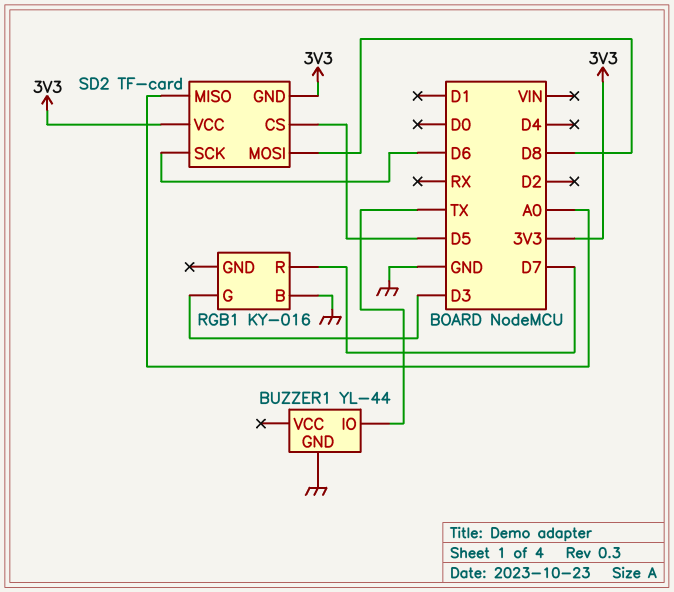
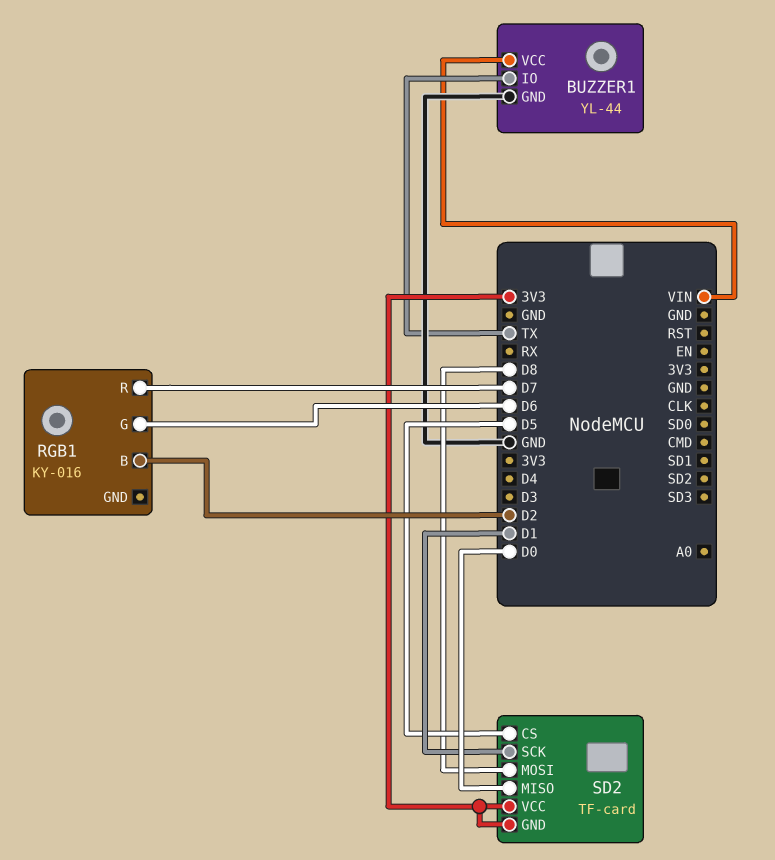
BUZZER1 pin VCC: none -> VIN
RGB1 pin B: GND -> D2
RGB1 pin G: D3 -> D6
SD2 pin MISO: A0 -> D0
SD2 pin SCK: D6 -> D1

